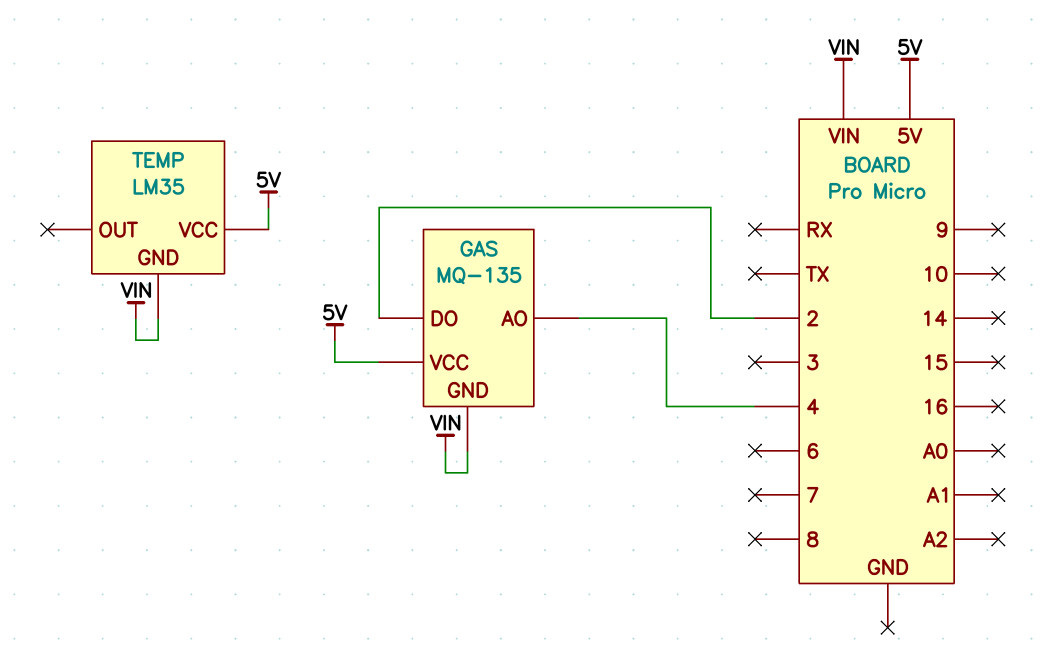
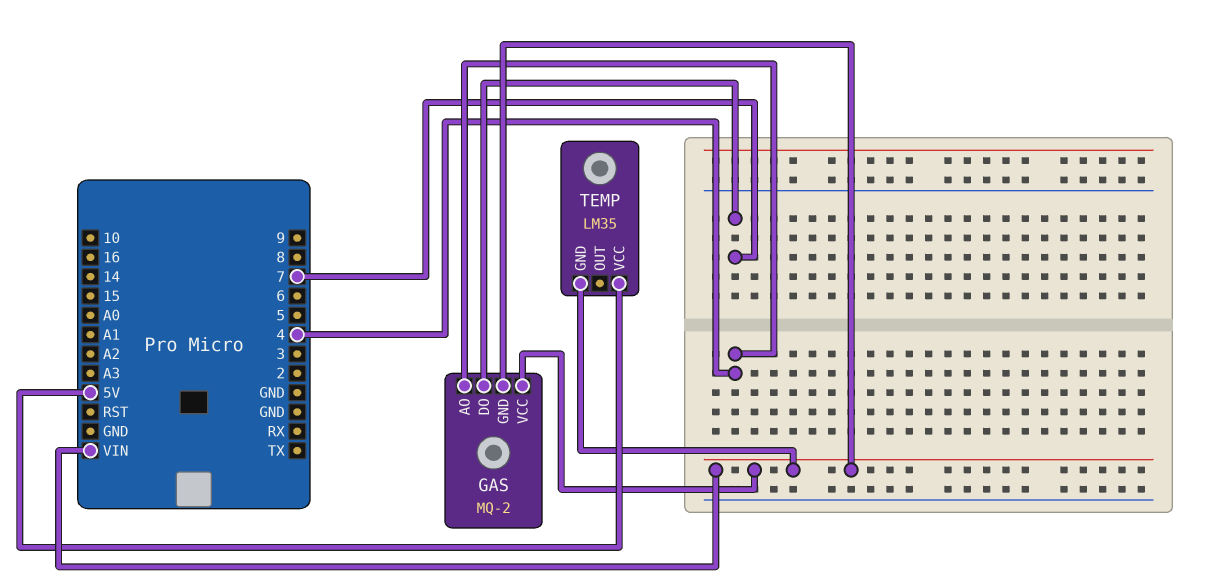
GAS: MQ-135 -> MQ-2
GAS pin DO: 2 -> 7
GAS pin VCC: 5V -> VIN

